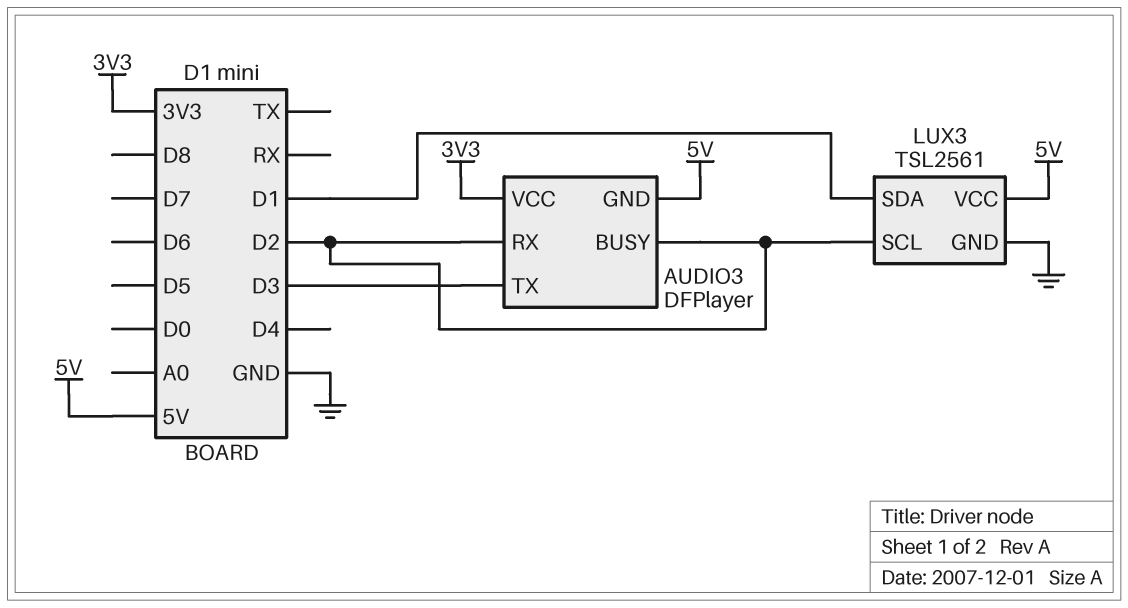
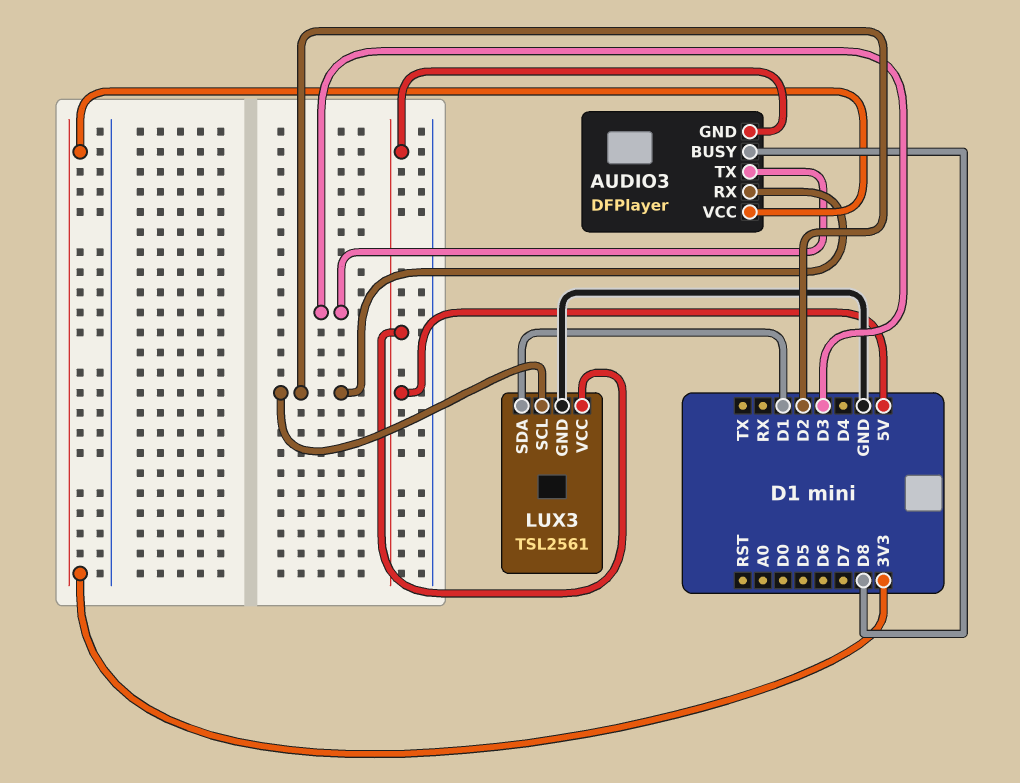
AUDIO3 pin BUSY: D2 -> D8

